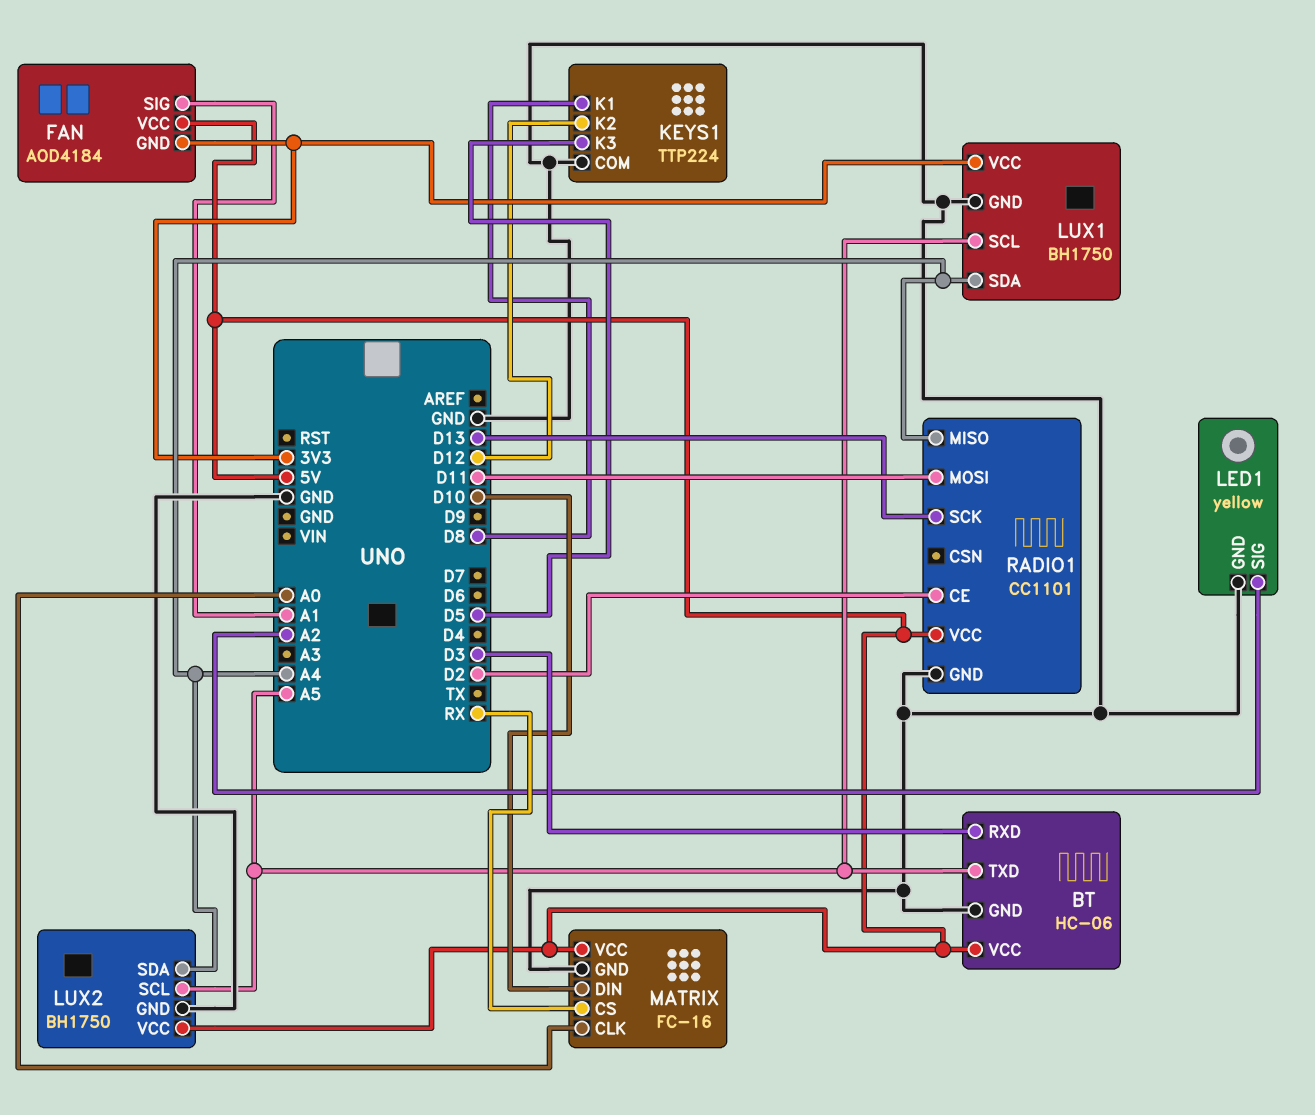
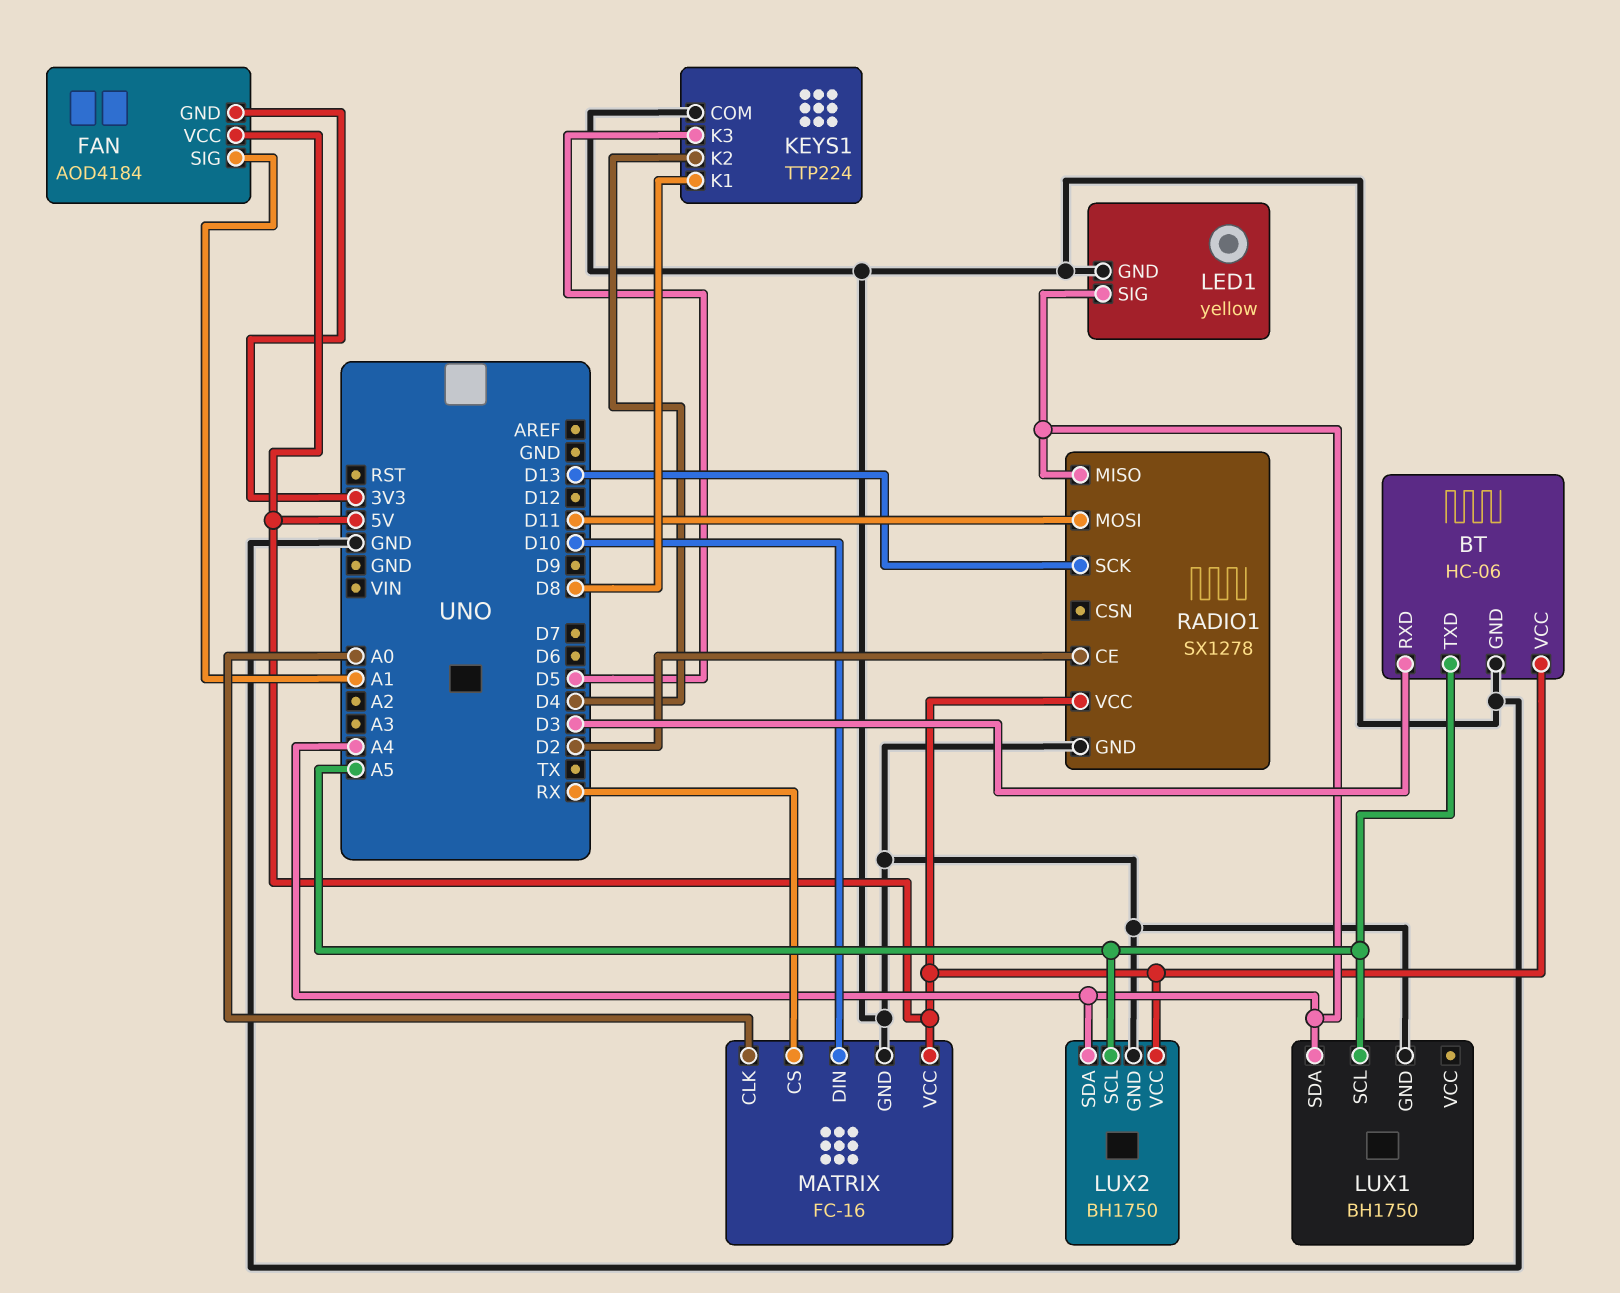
KEYS1 pin K2: D12 -> D4
LED1 pin SIG: A2 -> A4
LUX1 pin VCC: 3V3 -> none
RADIO1: CC1101 -> SX1278

